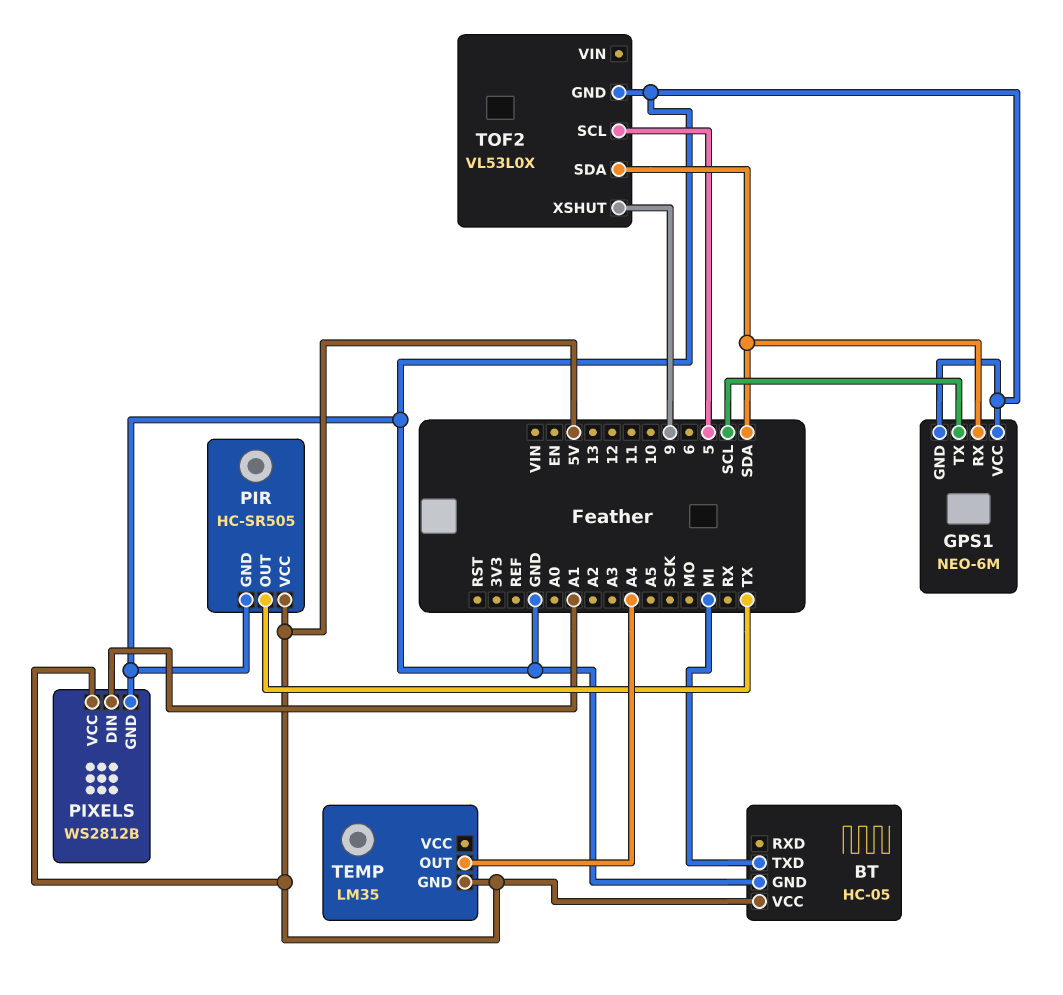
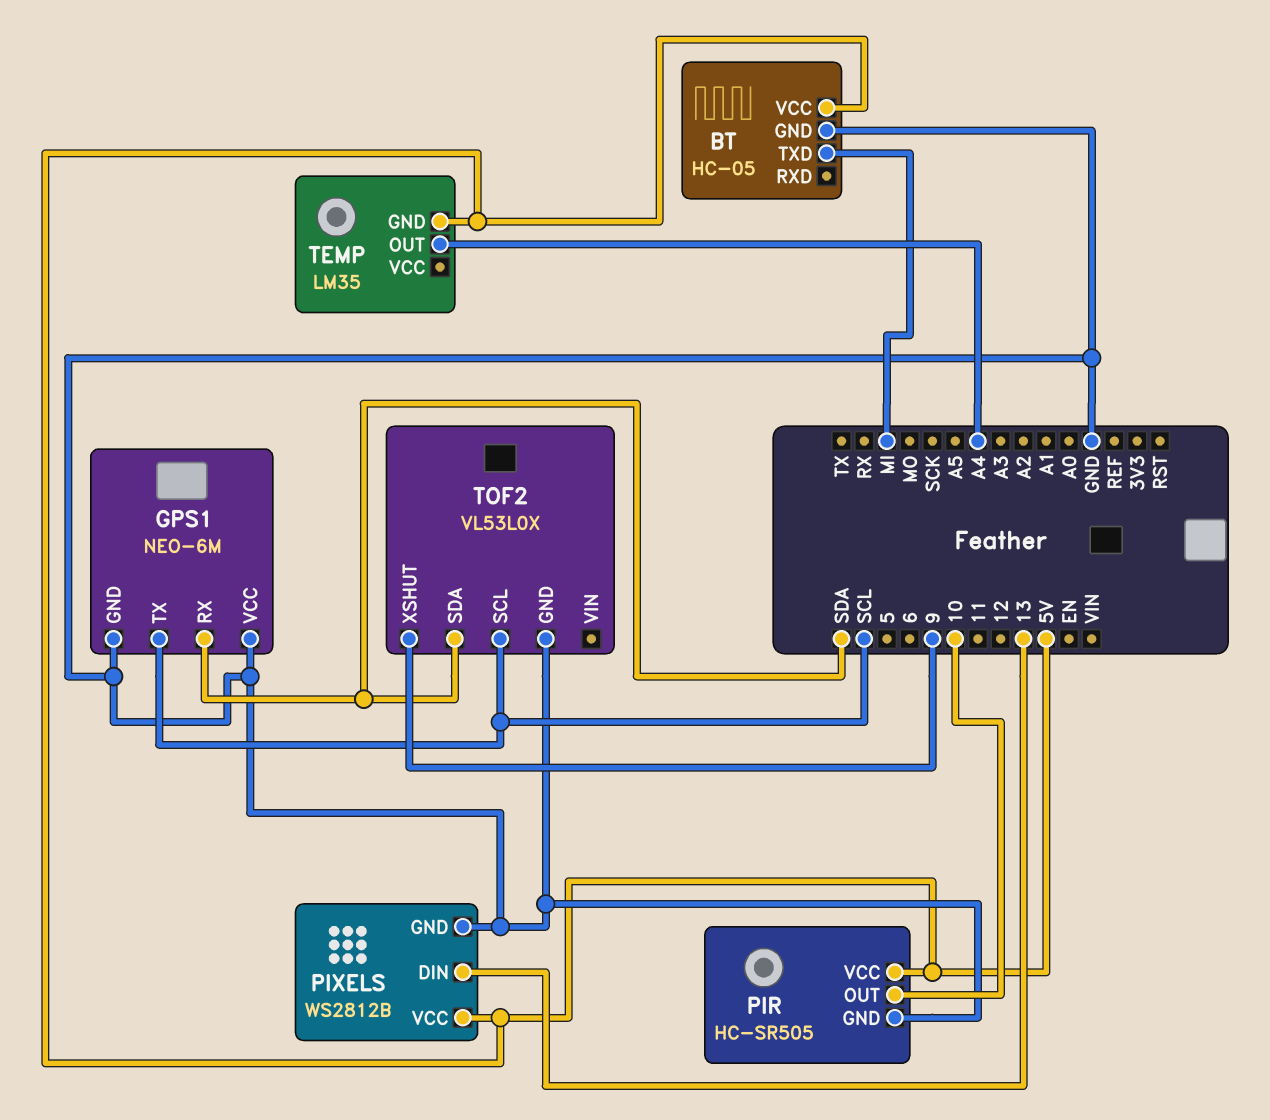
PIR pin OUT: TX -> 10
PIXELS pin DIN: A1 -> 13
TOF2 pin SCL: 5 -> SCL

